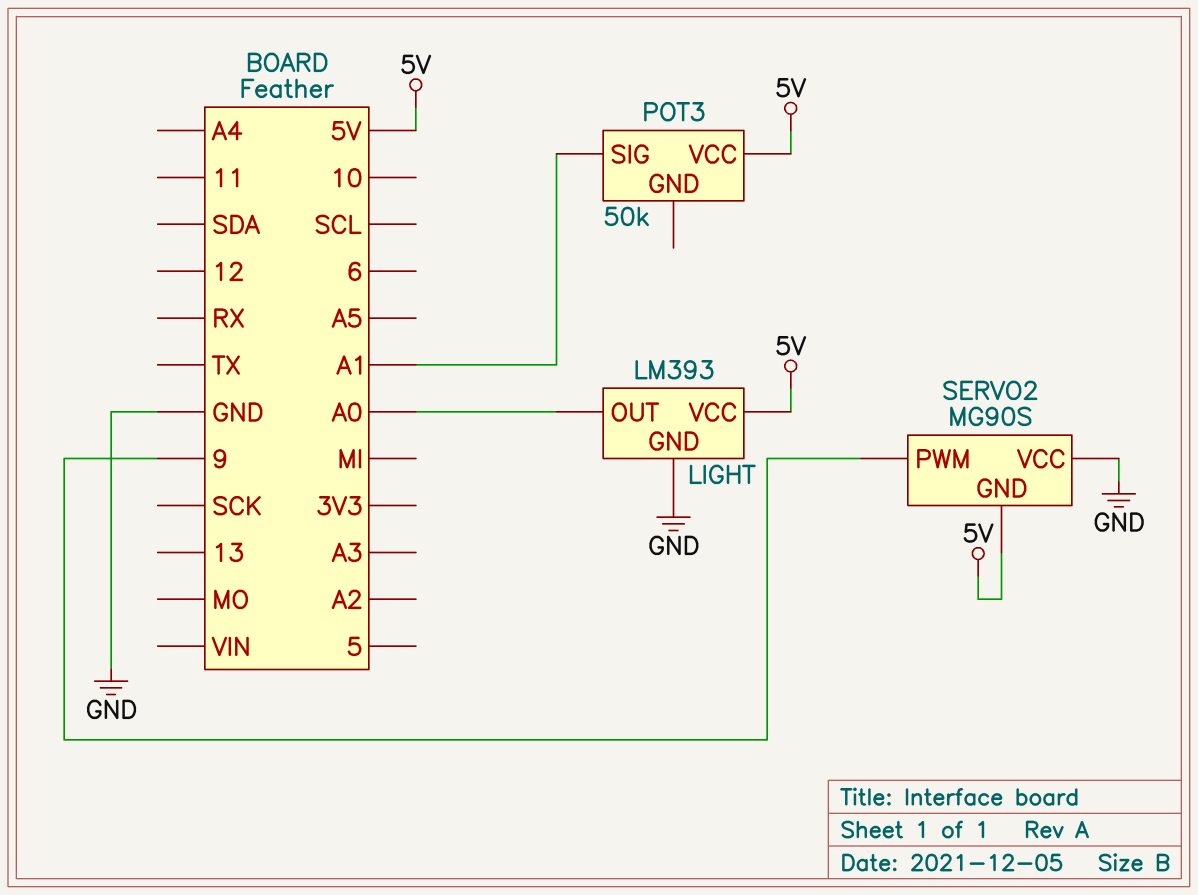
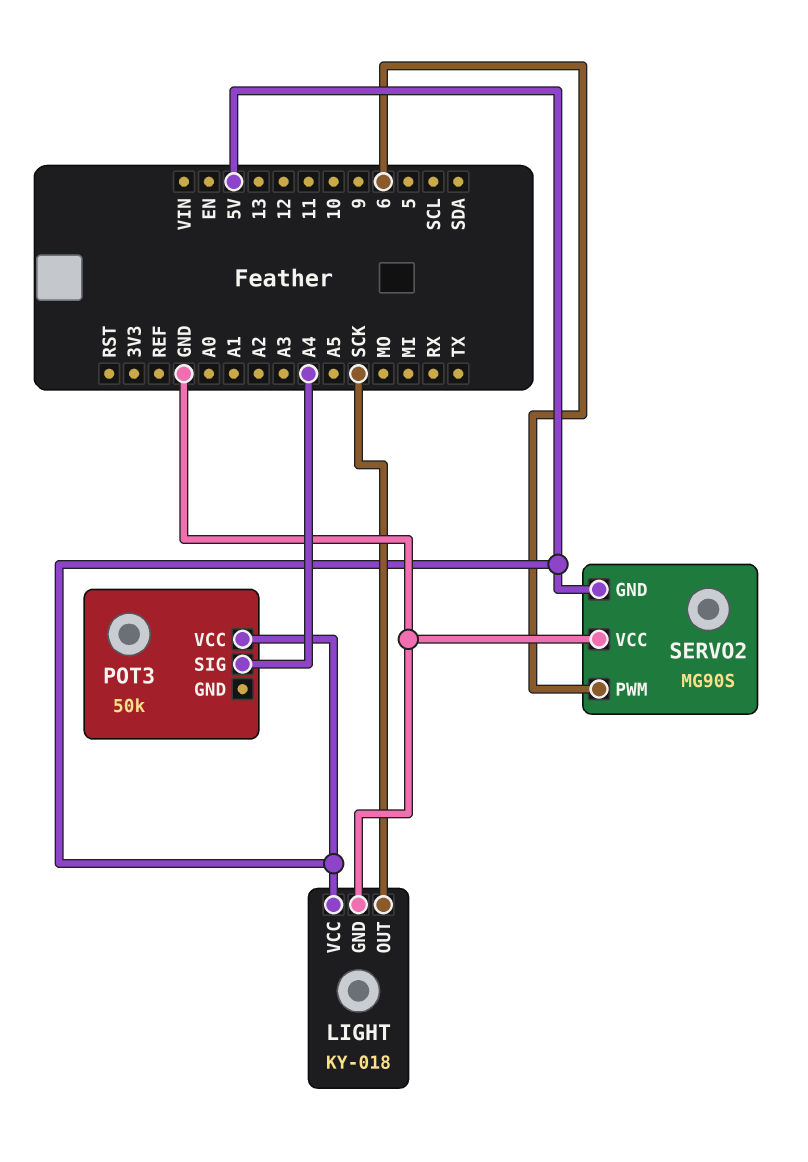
LIGHT: LM393 -> KY-018
LIGHT pin OUT: A0 -> SCK
POT3 pin SIG: A1 -> A4
SERVO2 pin PWM: 9 -> 6

